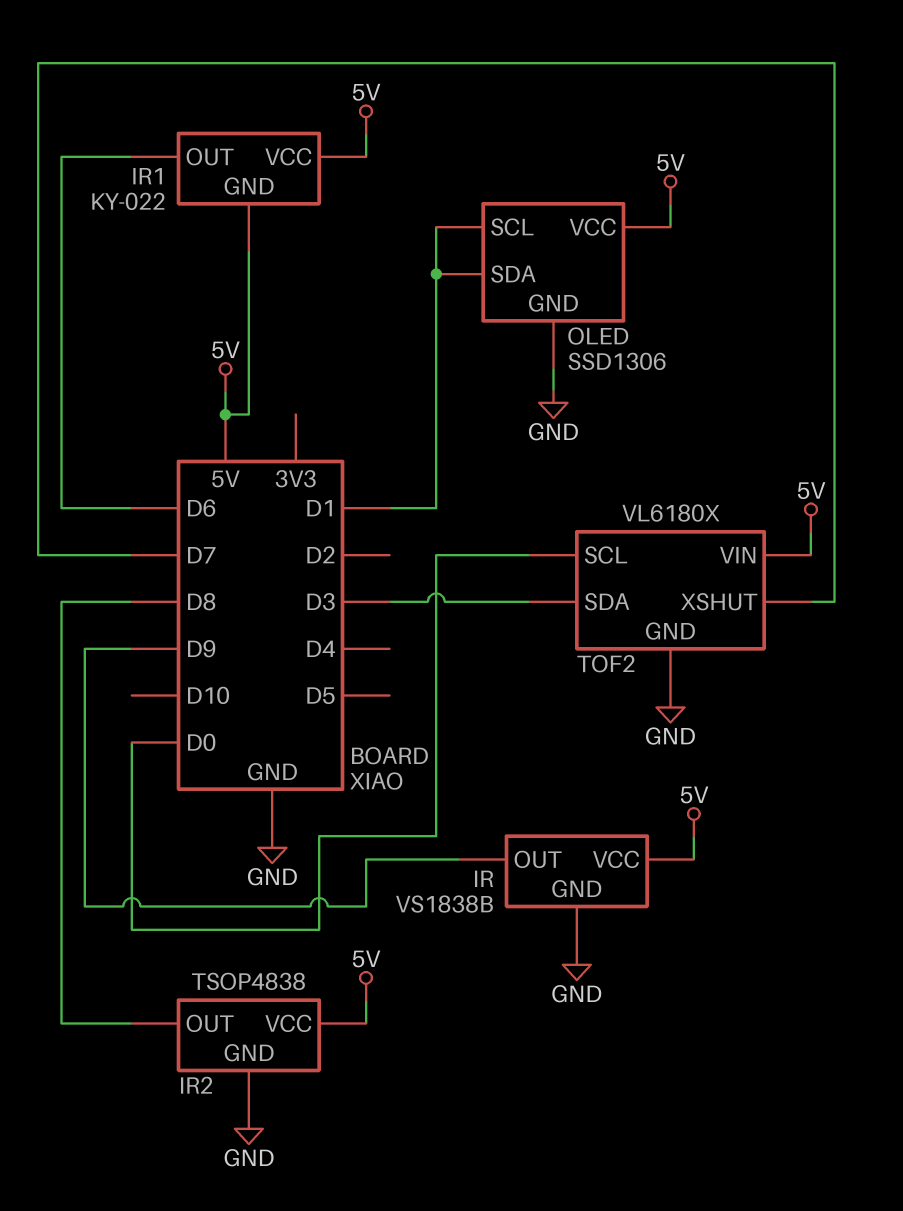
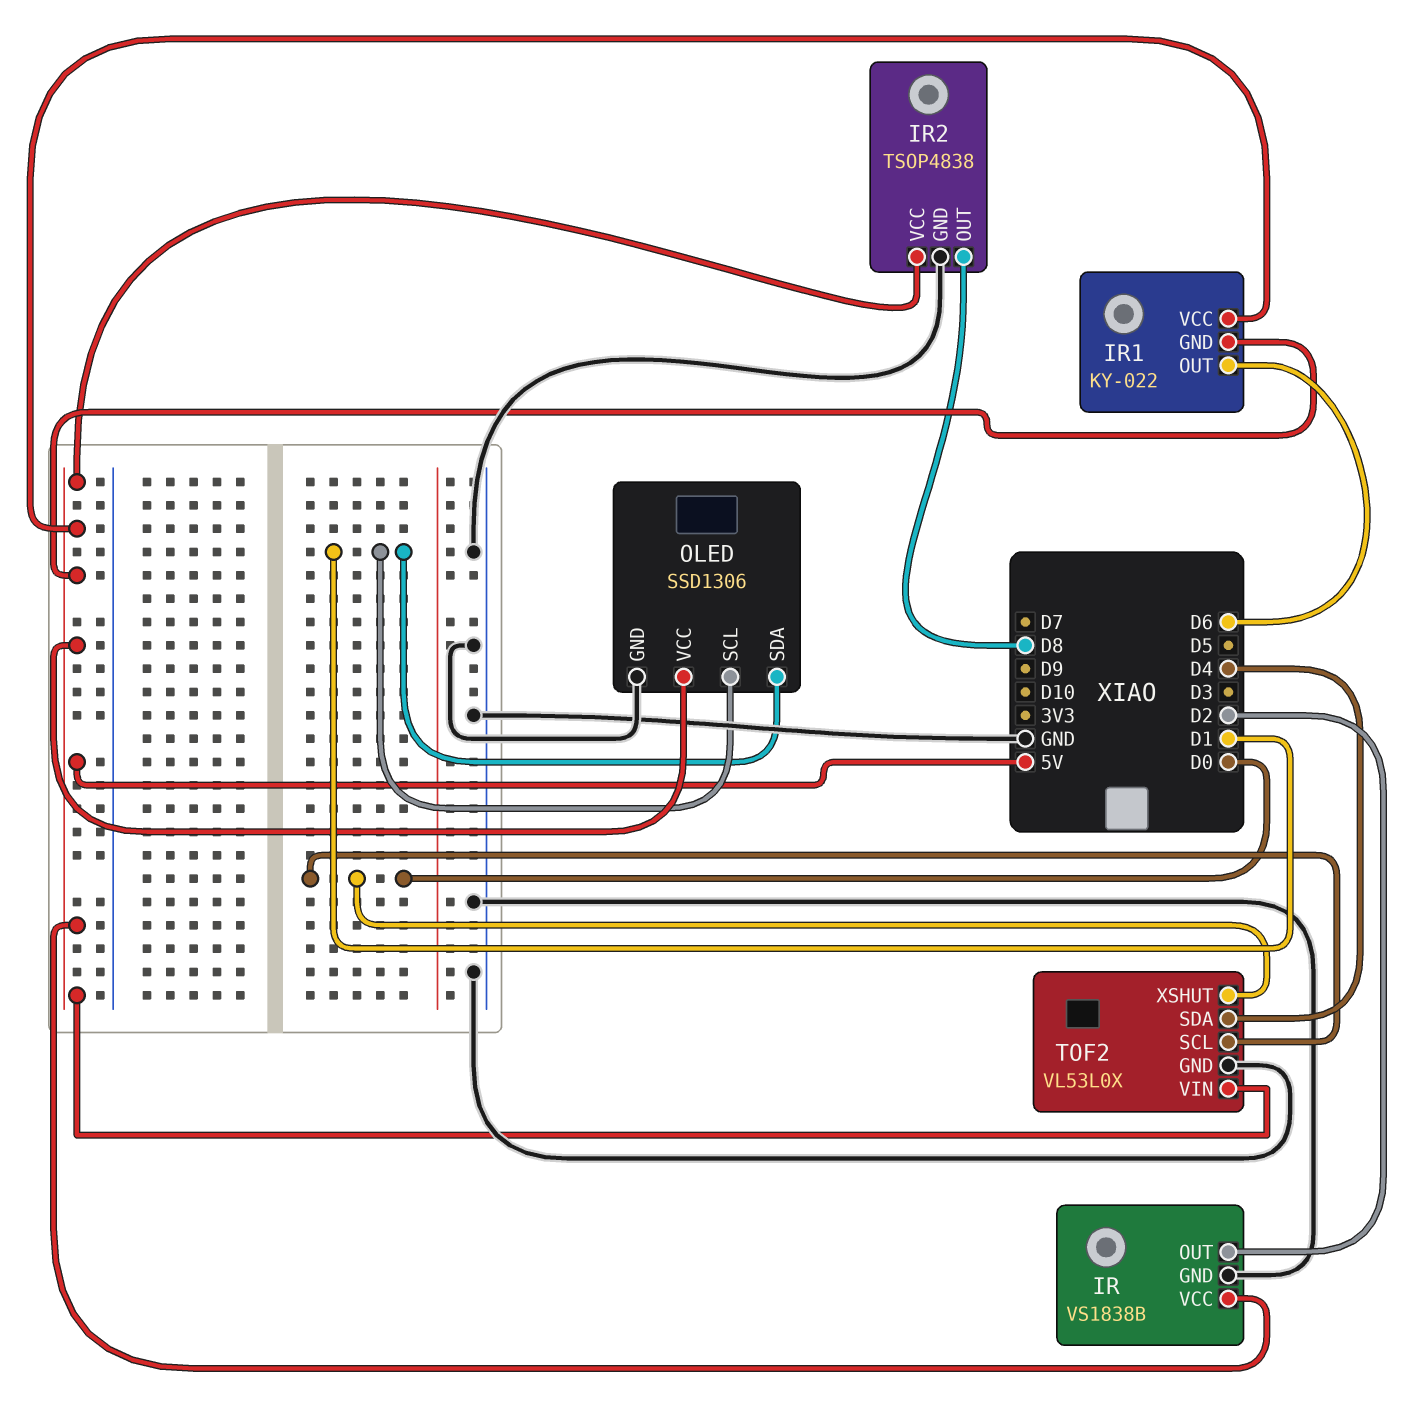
IR pin OUT: D9 -> D2
TOF2: VL6180X -> VL53L0X
TOF2 pin SDA: D3 -> D4
TOF2 pin XSHUT: D7 -> D0

